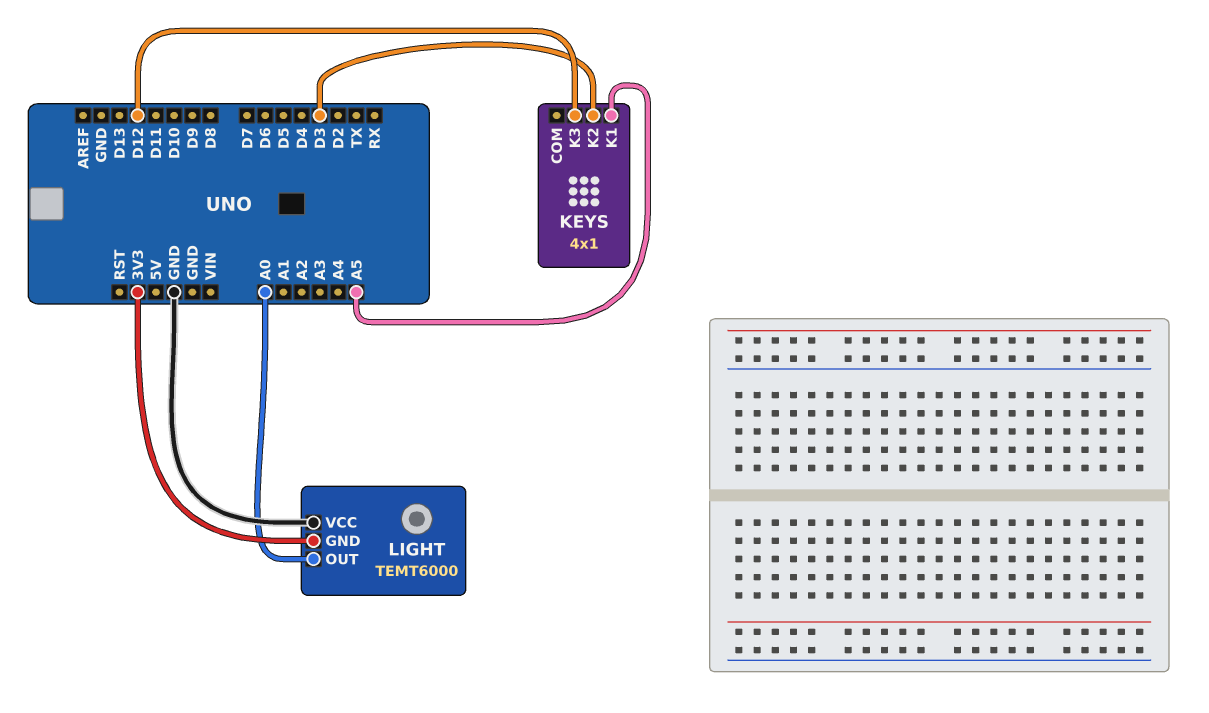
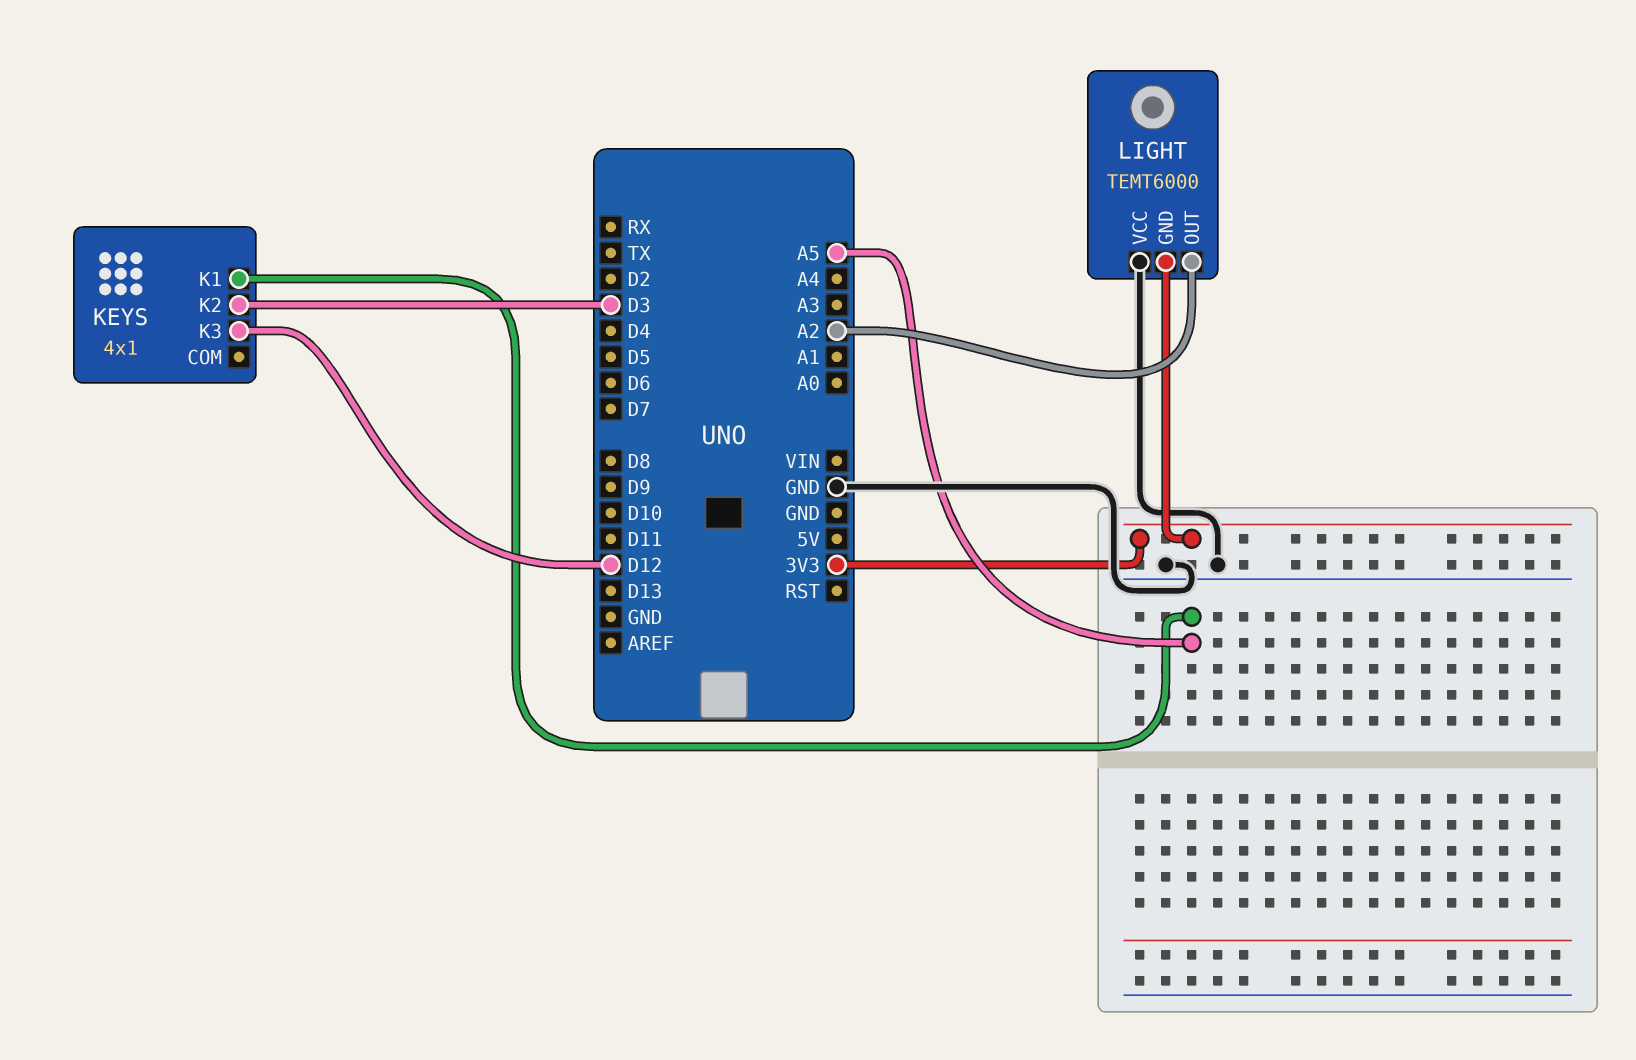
LIGHT pin OUT: A0 -> A2

